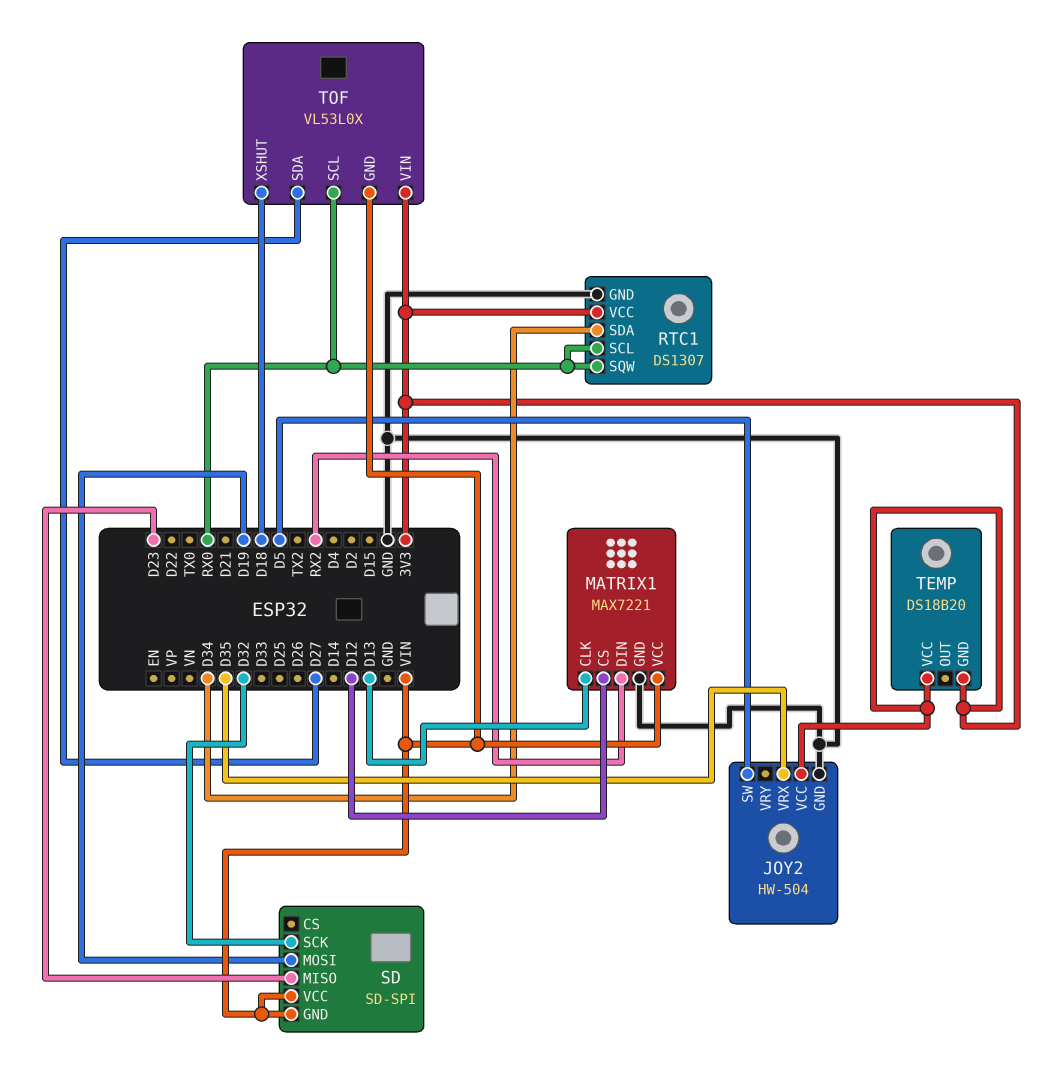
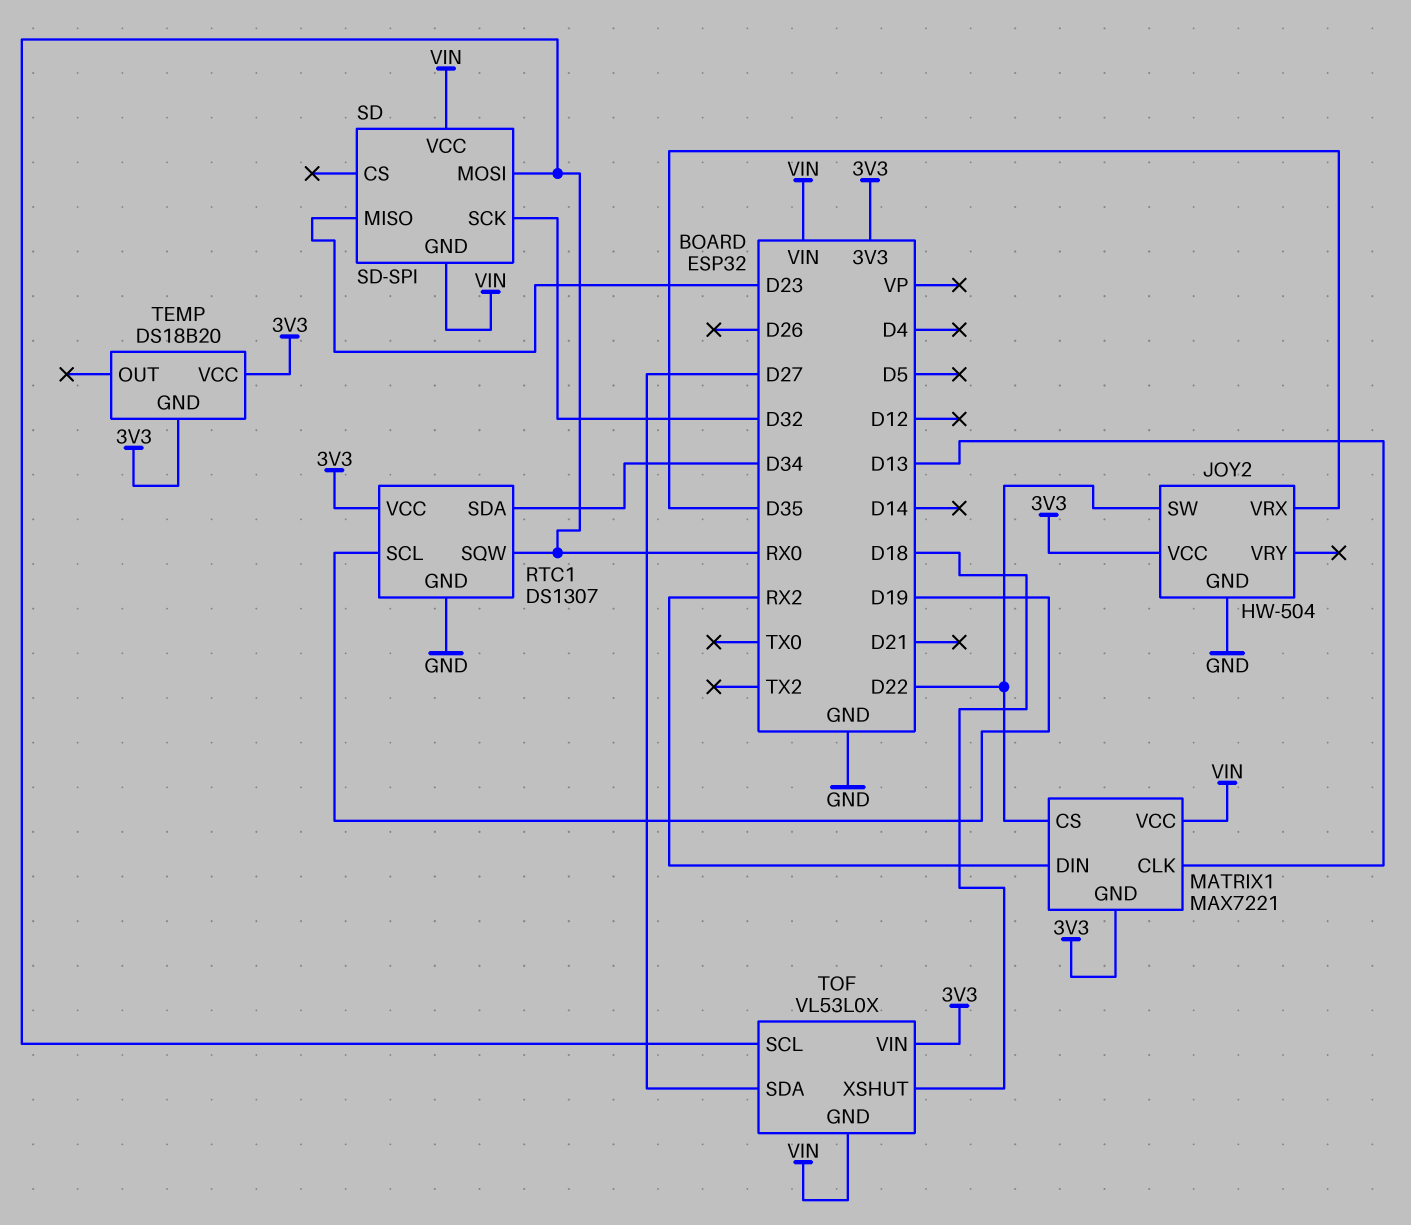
JOY2 pin SW: D5 -> D22
MATRIX1 pin CS: D12 -> D22
MATRIX1 pin GND: GND -> 3V3
RTC1 pin SCL: RX0 -> D19
SD pin MOSI: D19 -> RX0

